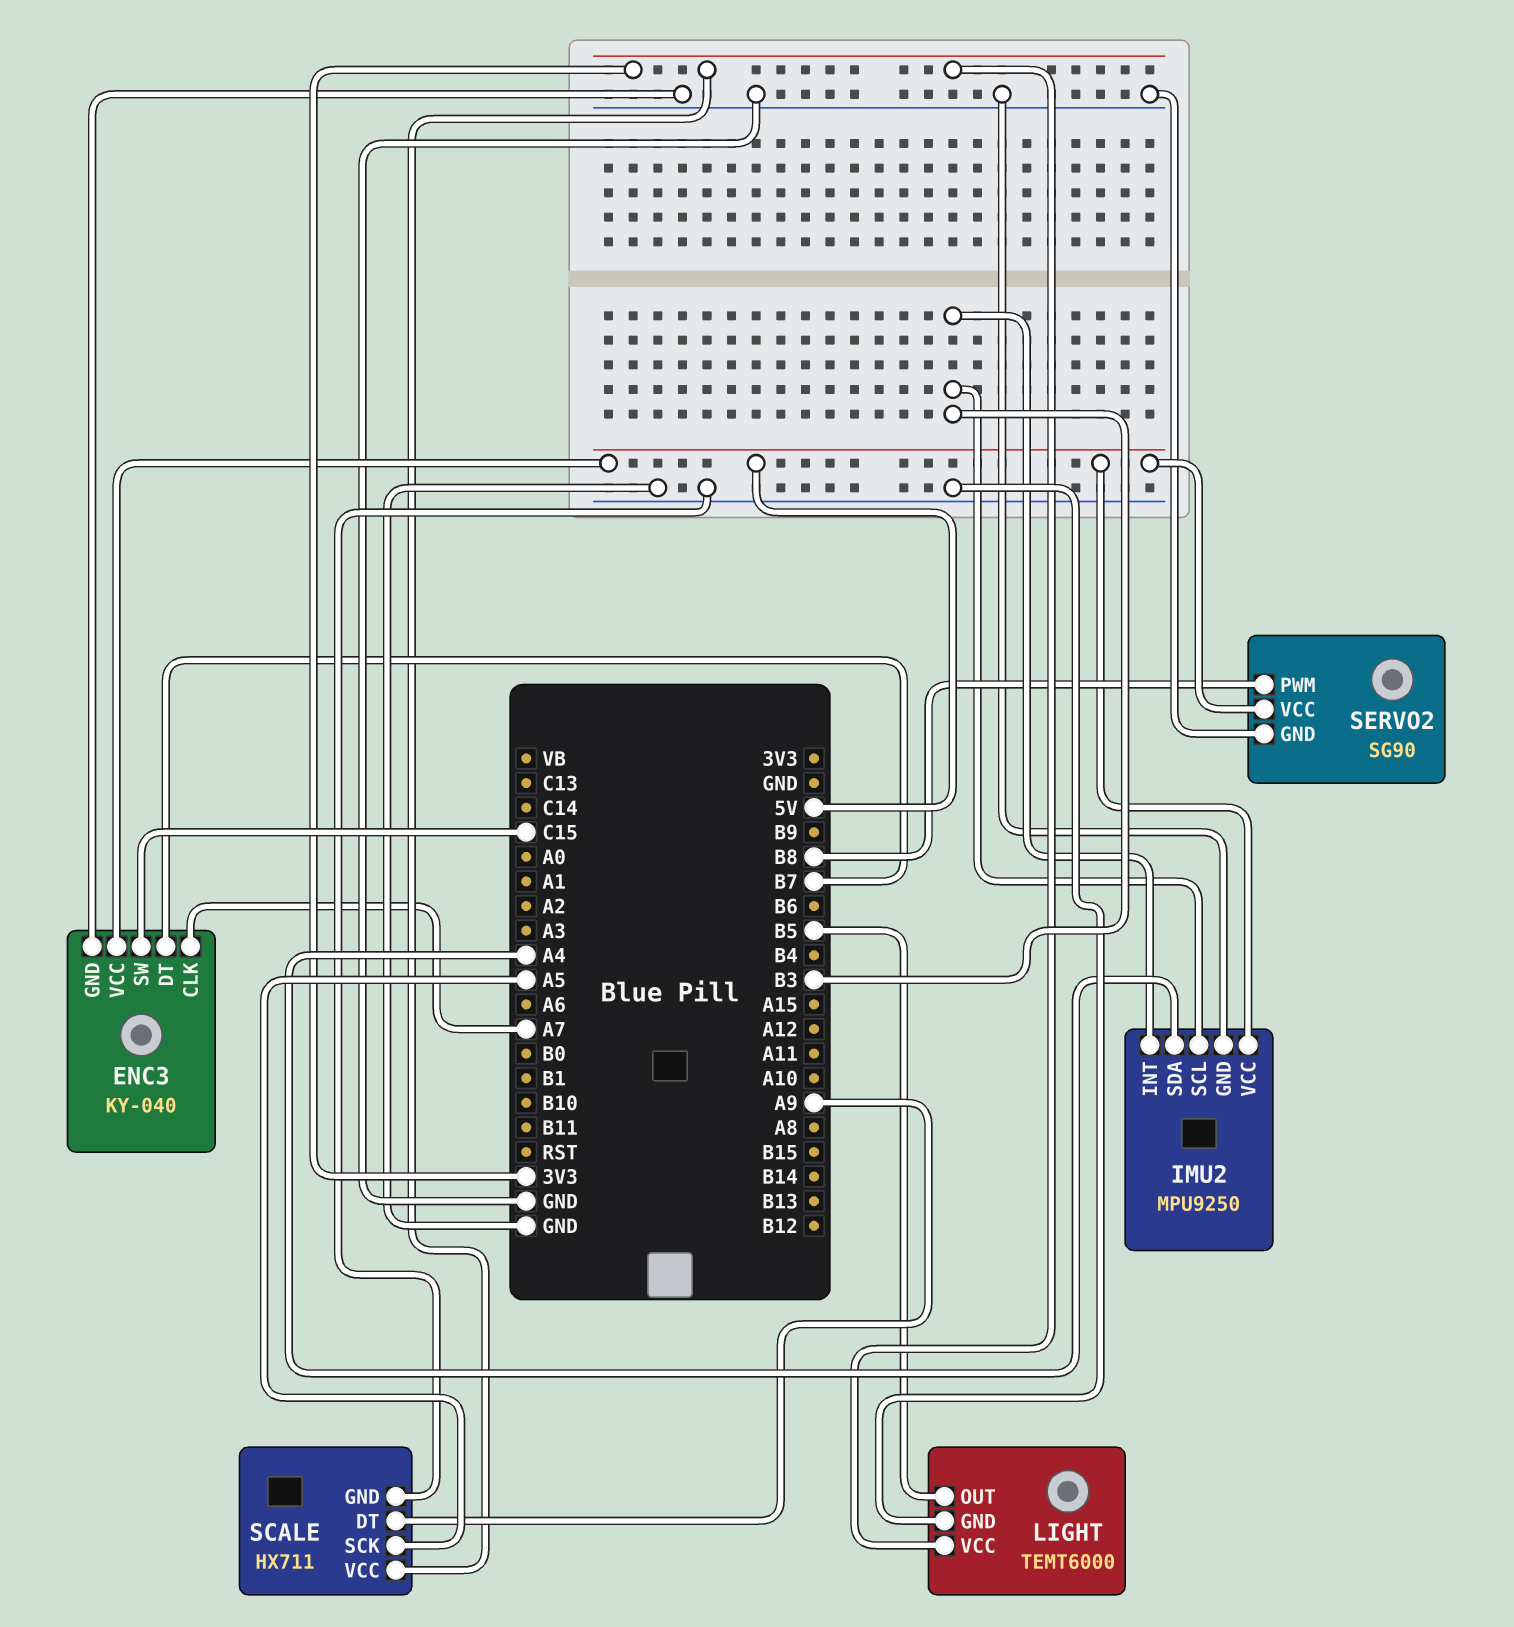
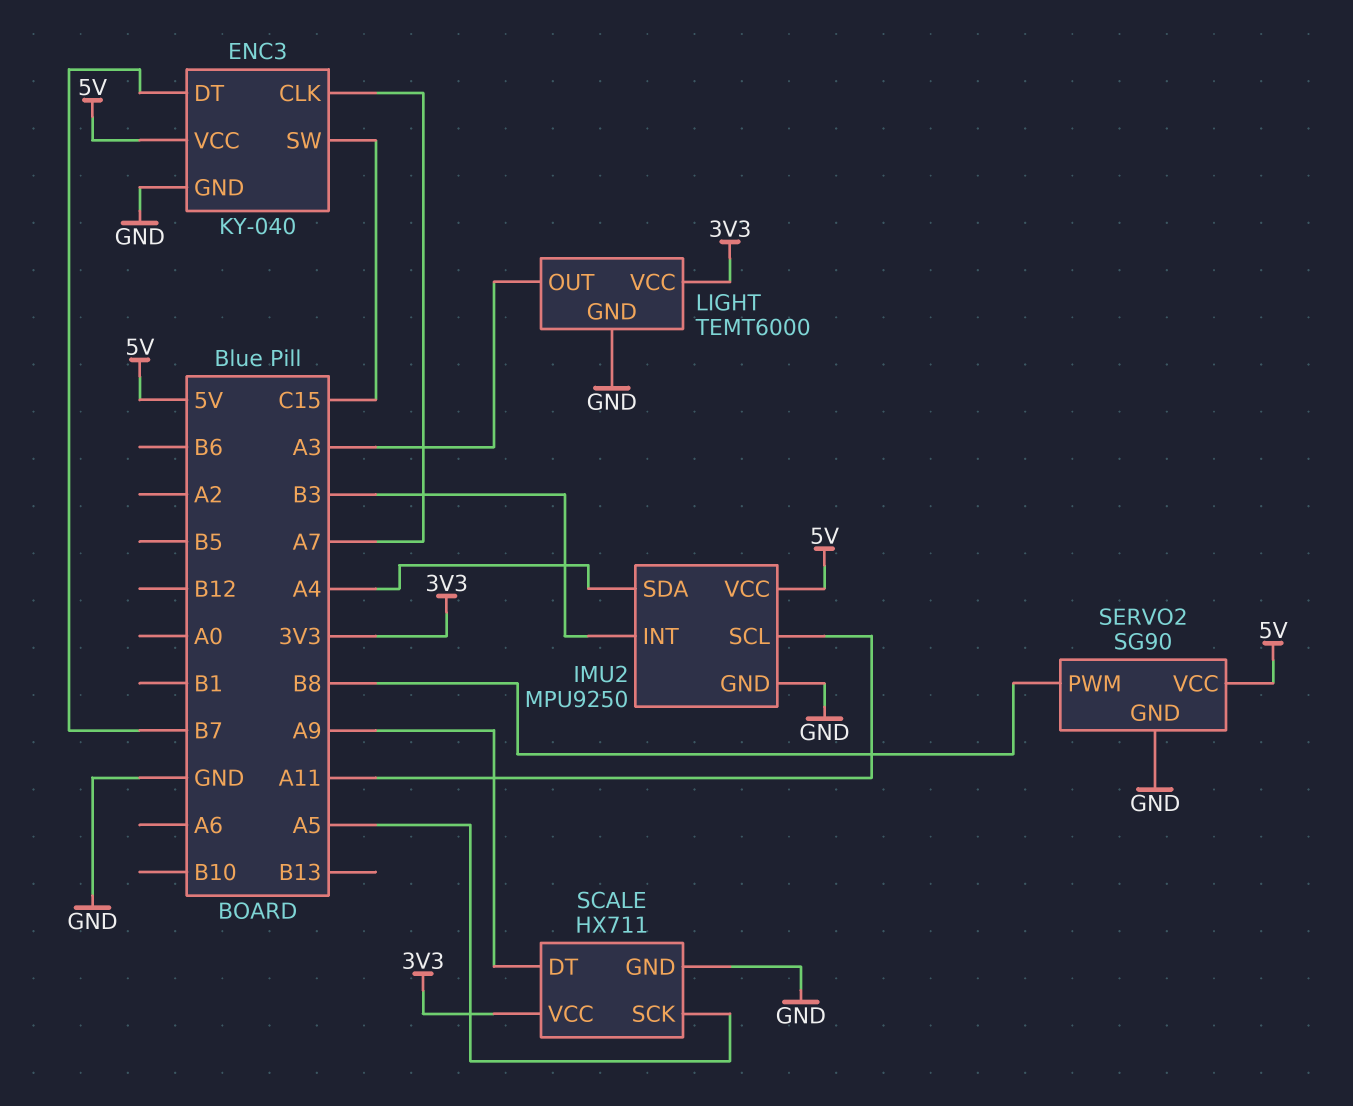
IMU2 pin SCL: B3 -> A11
LIGHT pin OUT: B5 -> A3

